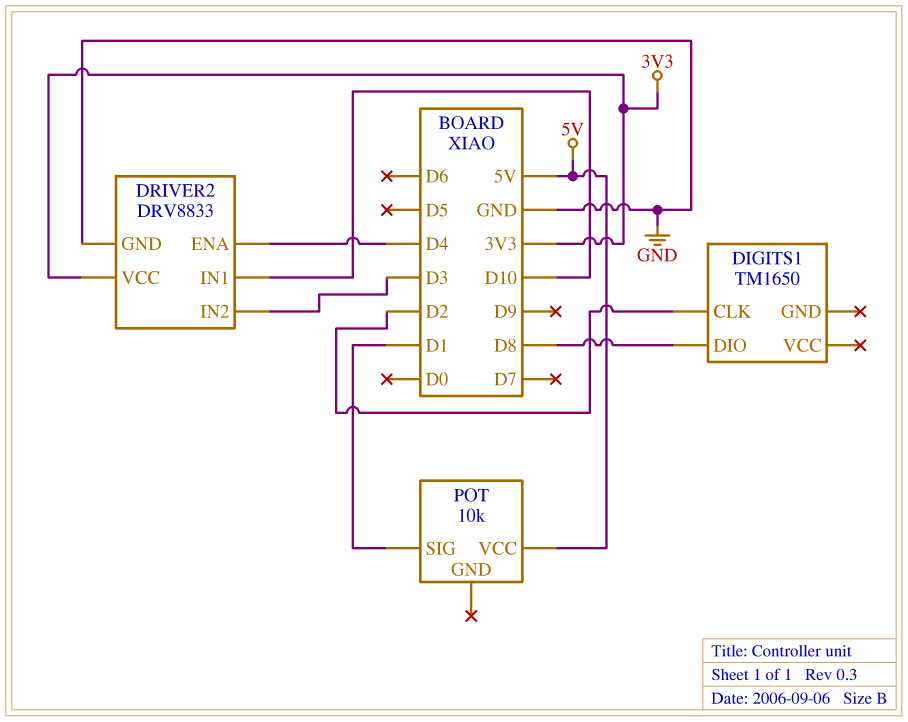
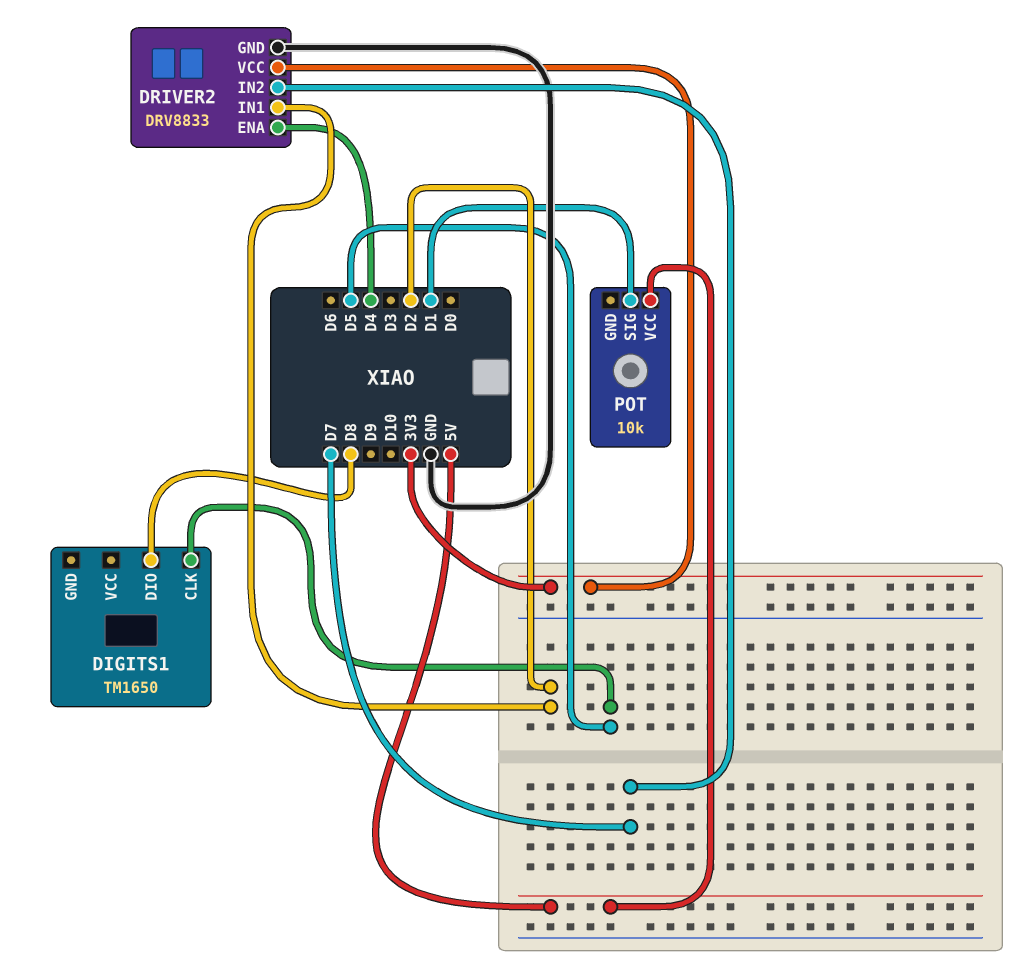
DIGITS1 pin CLK: D2 -> D5
DRIVER2 pin IN1: D10 -> D2
DRIVER2 pin IN2: D3 -> D7

